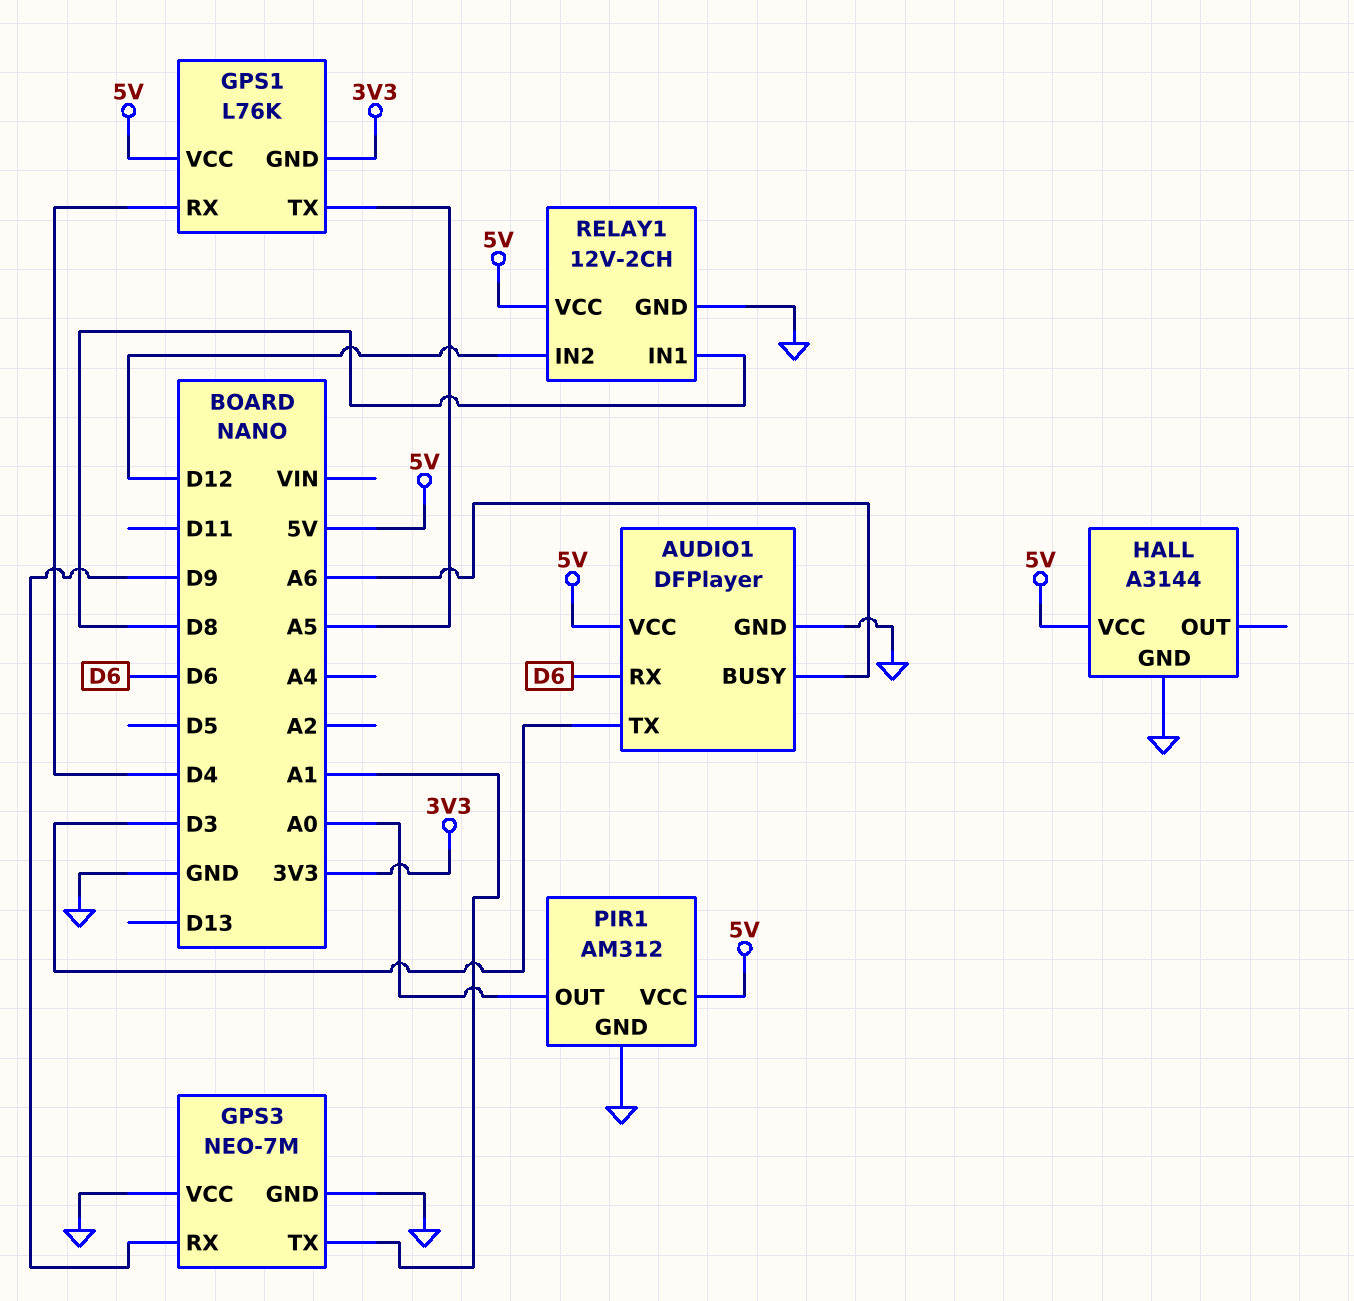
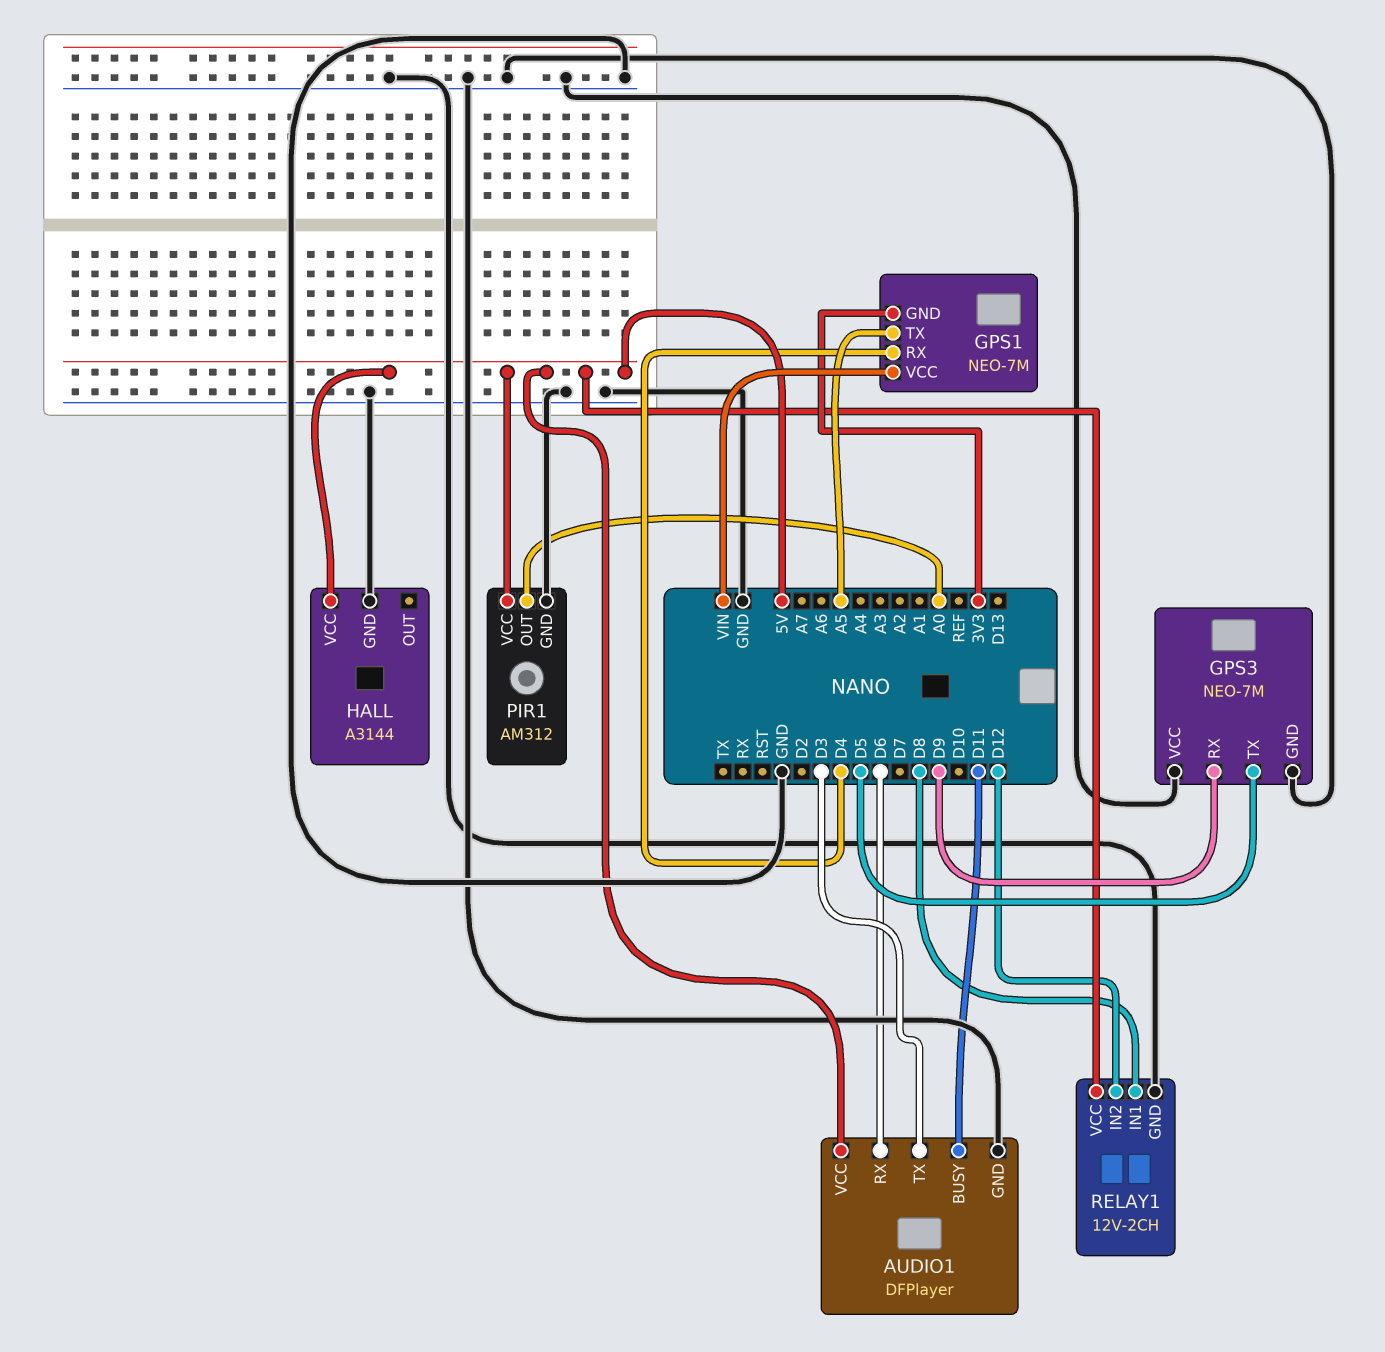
AUDIO1 pin BUSY: A6 -> D11
GPS1: L76K -> NEO-7M
GPS1 pin VCC: 5V -> VIN
GPS3 pin TX: A1 -> D5

